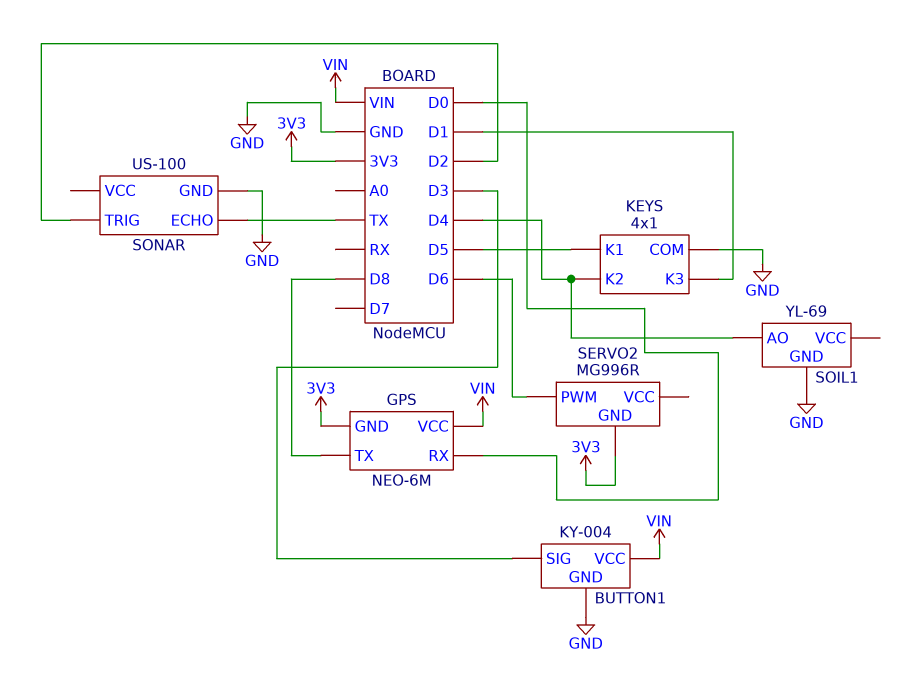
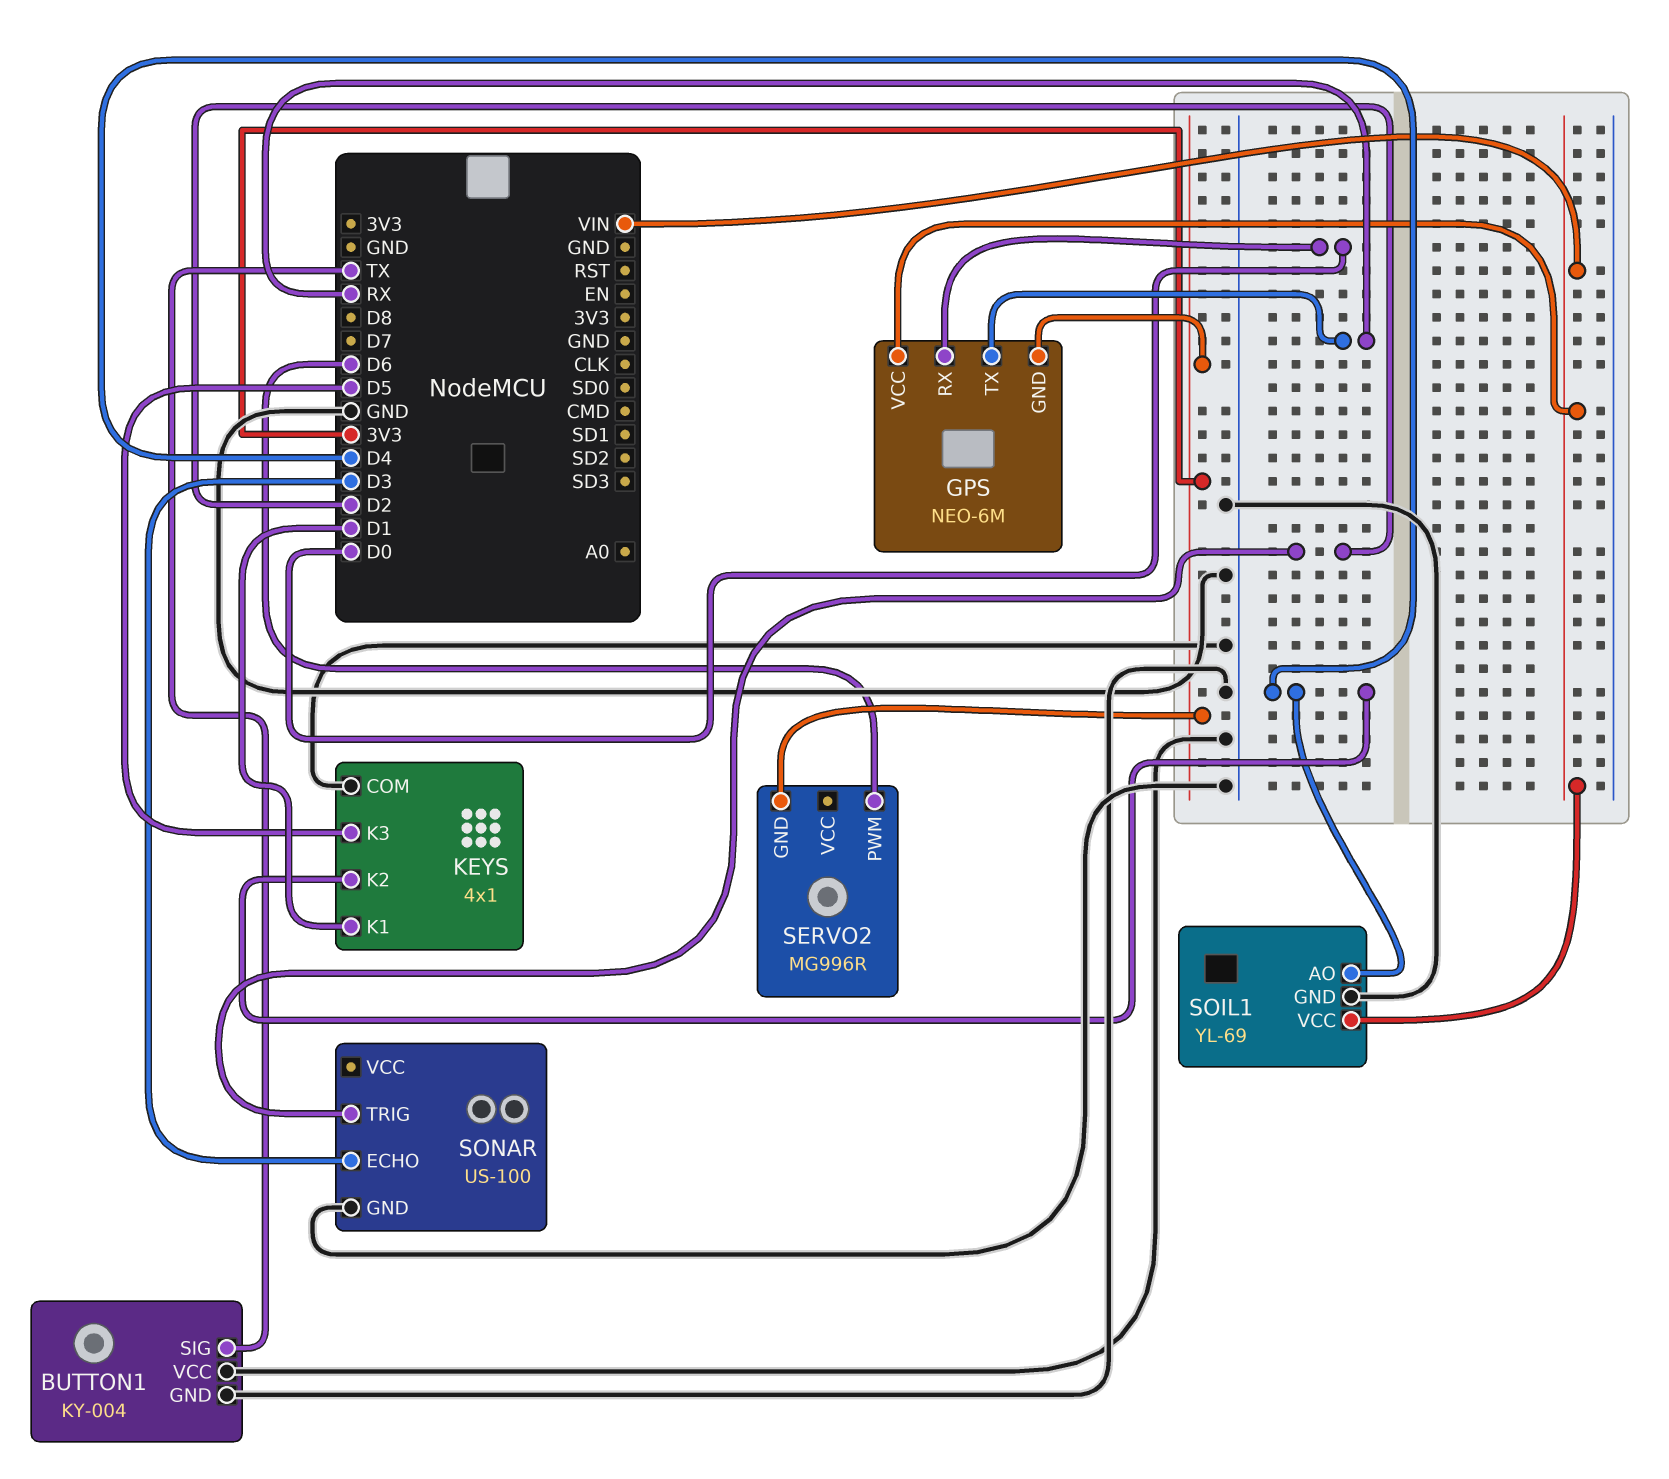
BUTTON1 pin SIG: D3 -> TX
BUTTON1 pin VCC: VIN -> GND
GPS pin TX: D8 -> RX
KEYS pin K1: D5 -> D1
KEYS pin K3: D1 -> D5
SOIL1 pin VCC: none -> VIN
SONAR pin ECHO: TX -> D3

